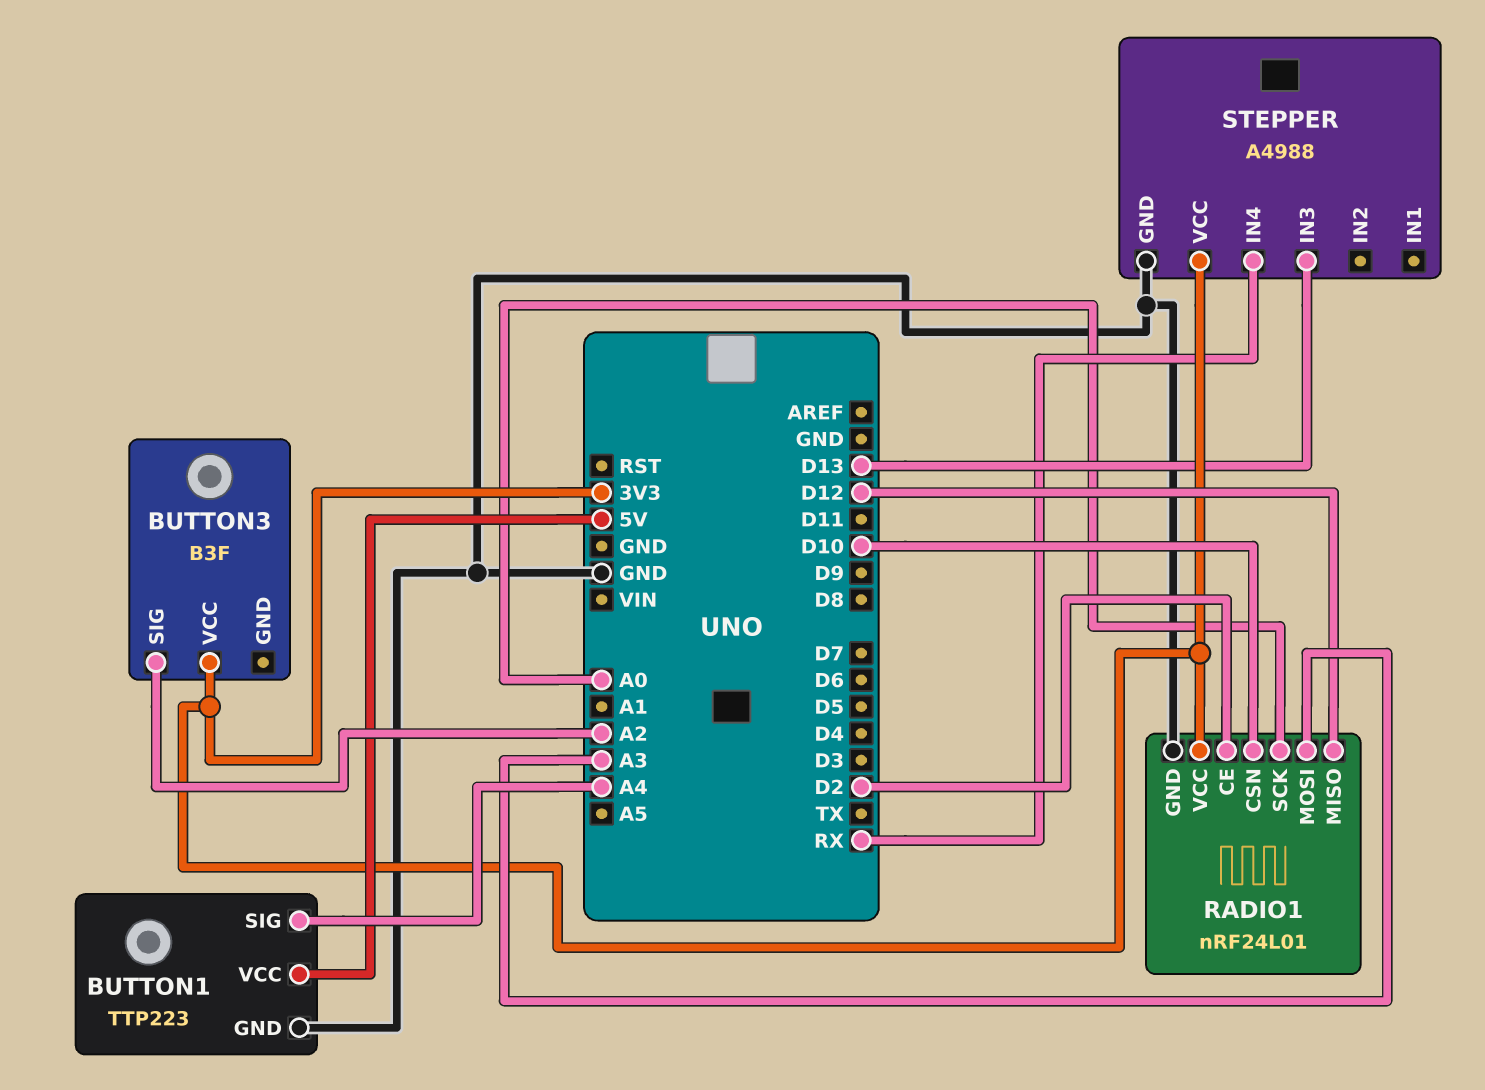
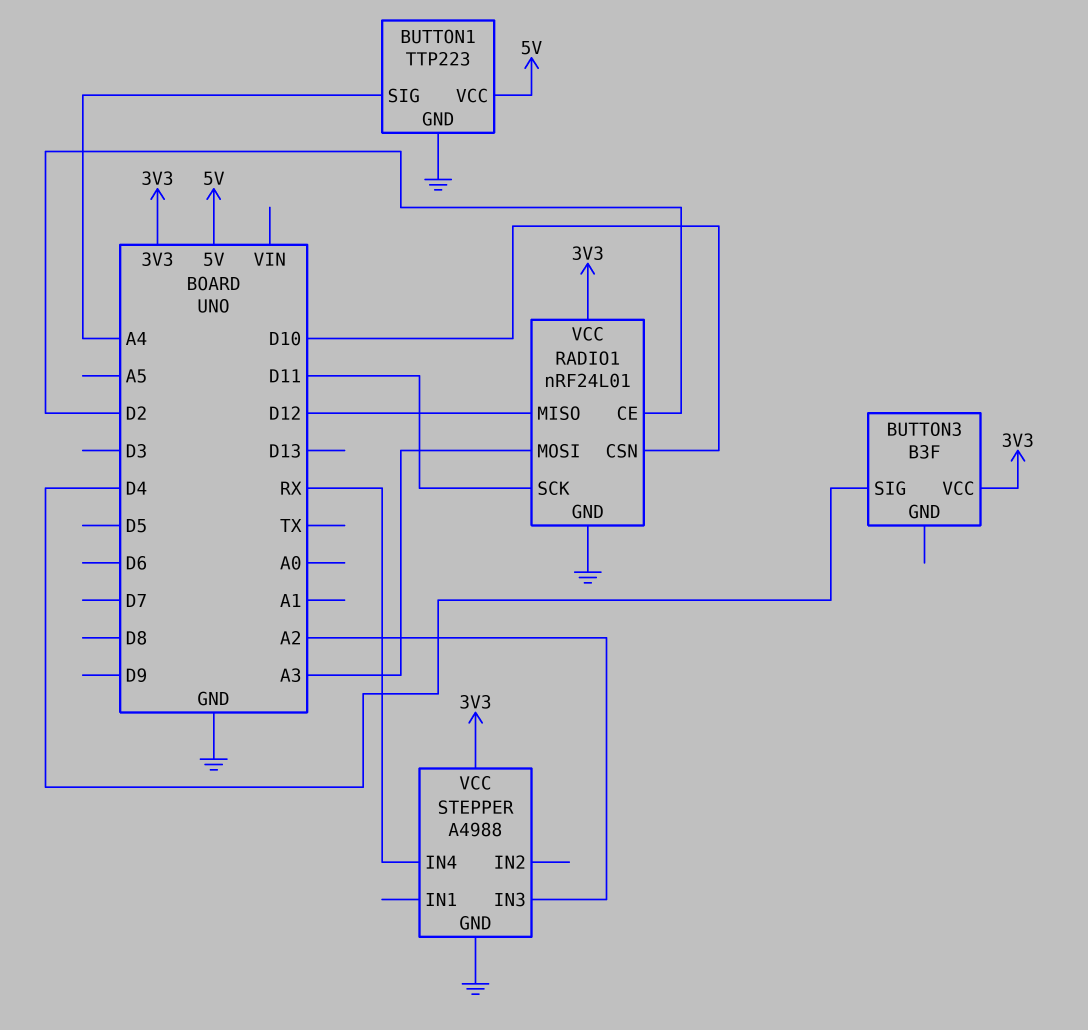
BUTTON3 pin SIG: A2 -> D4
RADIO1 pin SCK: A0 -> D11
STEPPER pin IN3: D13 -> A2

